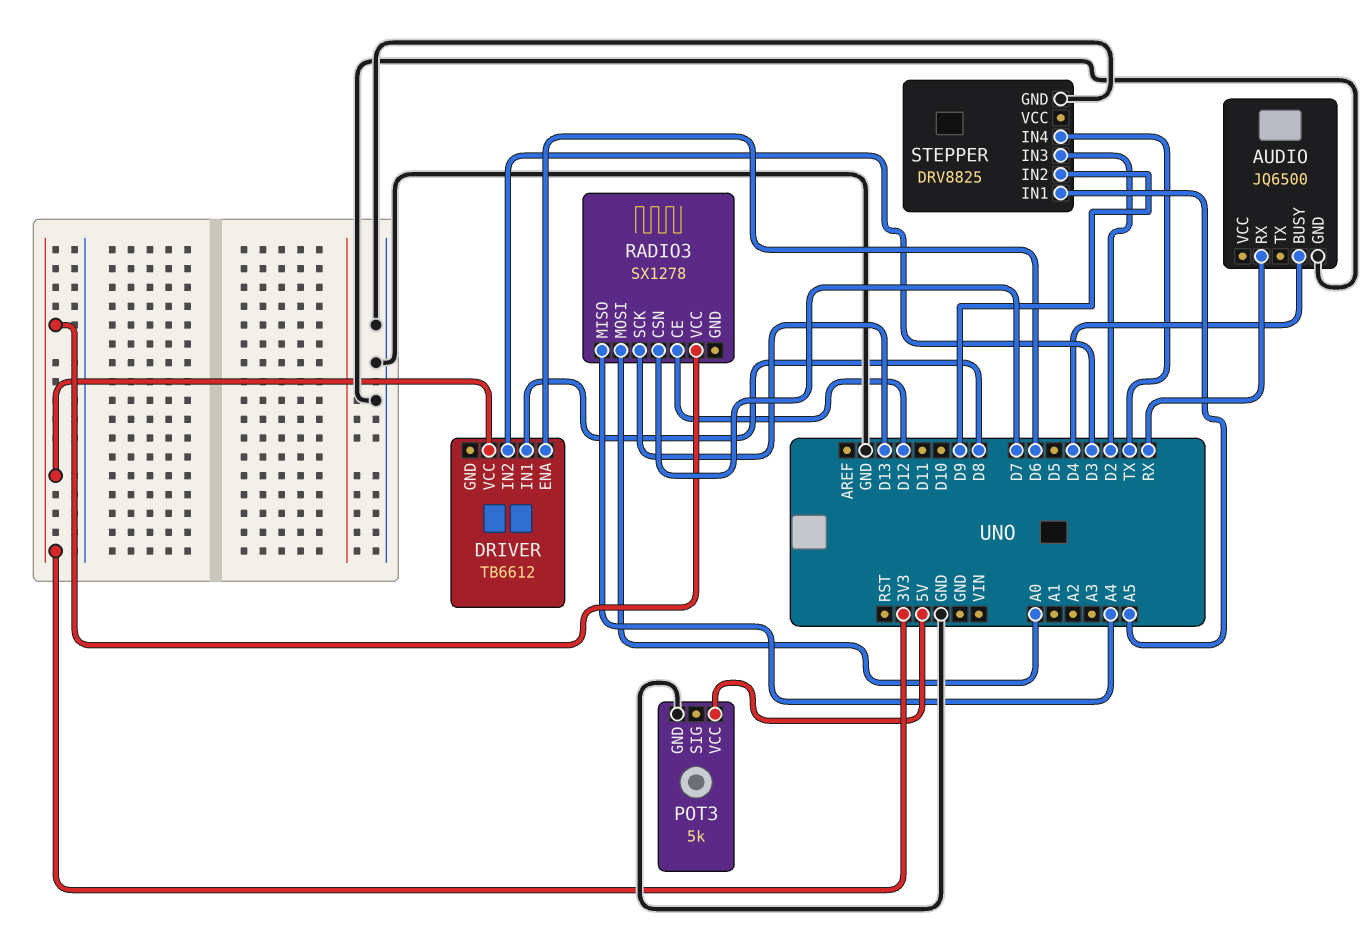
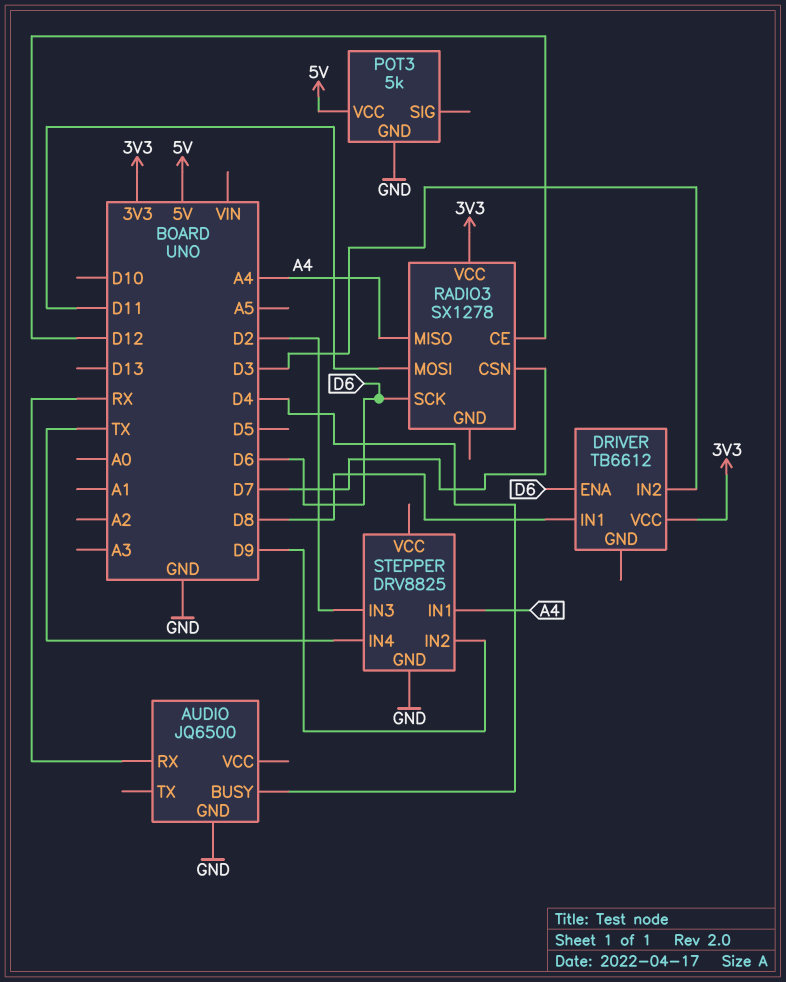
RADIO3 pin MOSI: A0 -> D11
RADIO3 pin SCK: D13 -> D6
STEPPER pin IN1: A5 -> A4

